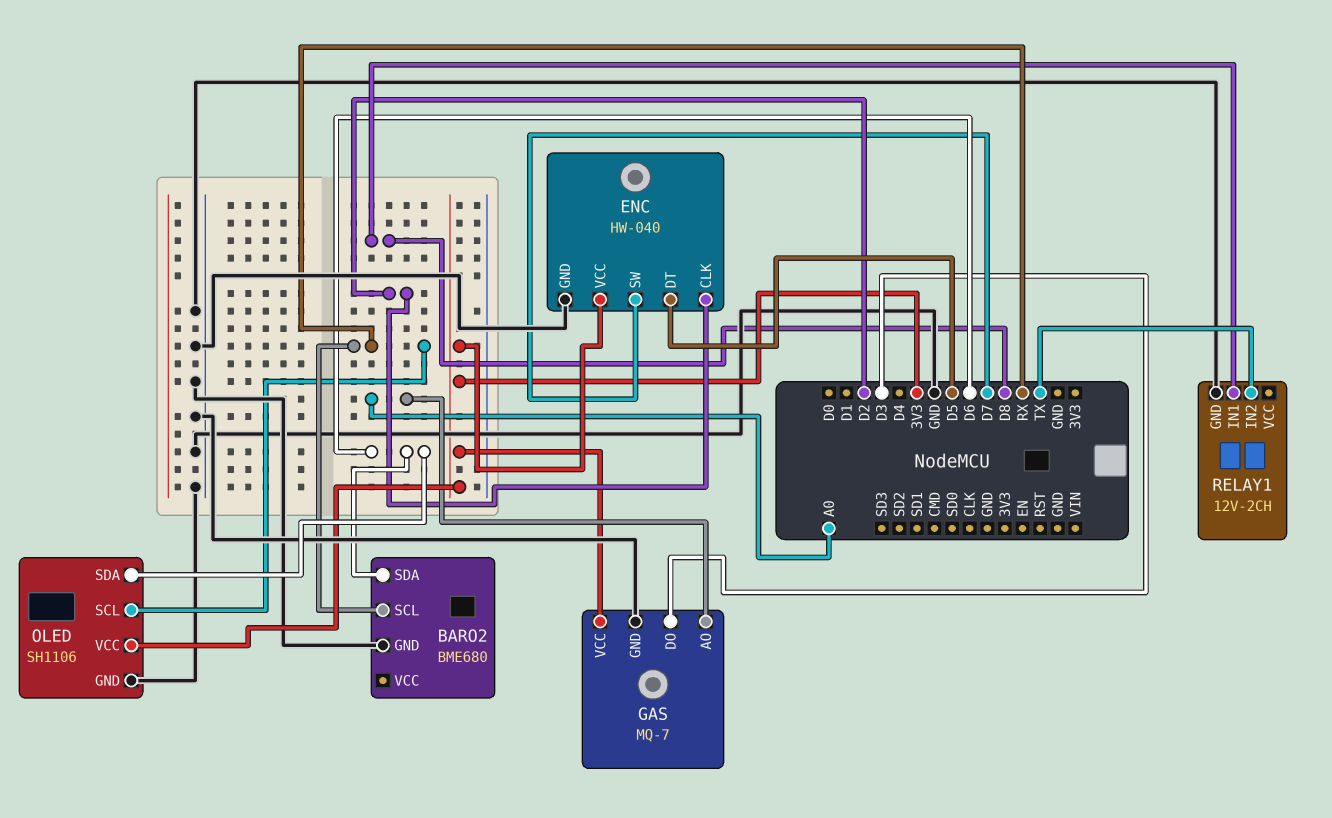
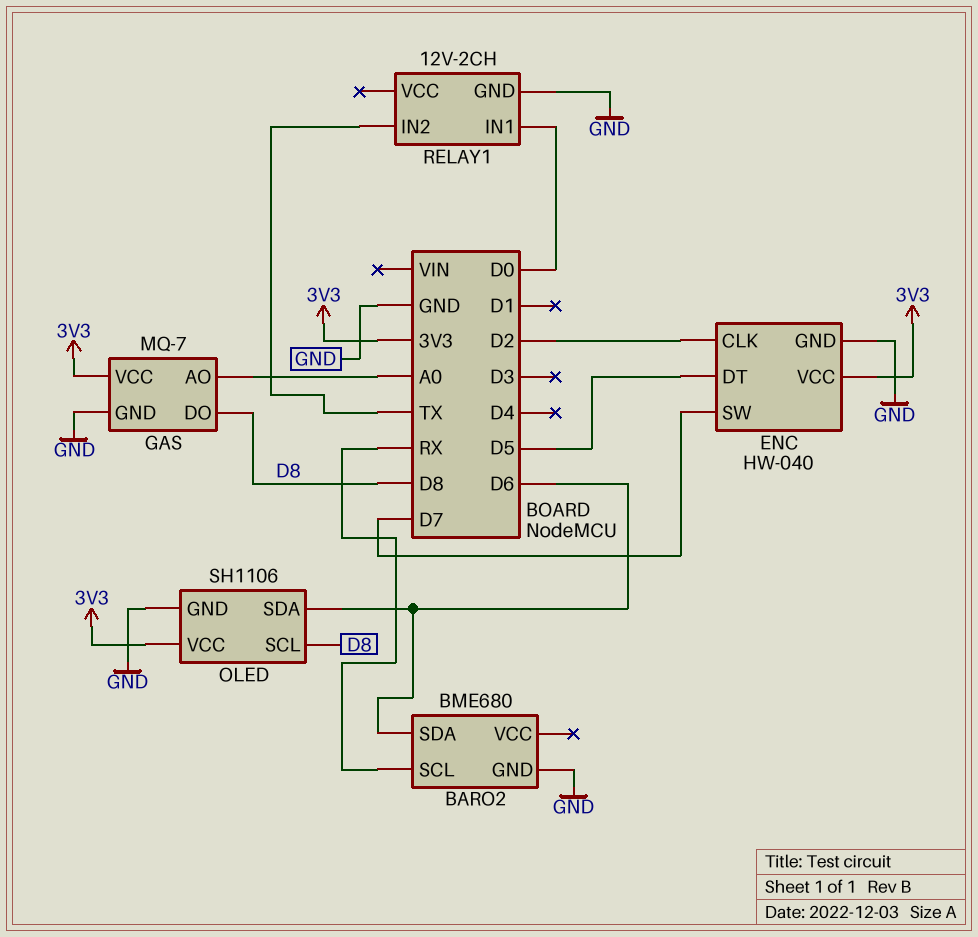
GAS pin DO: D3 -> D8
OLED pin SCL: RX -> D8
RELAY1 pin IN1: D8 -> D0

